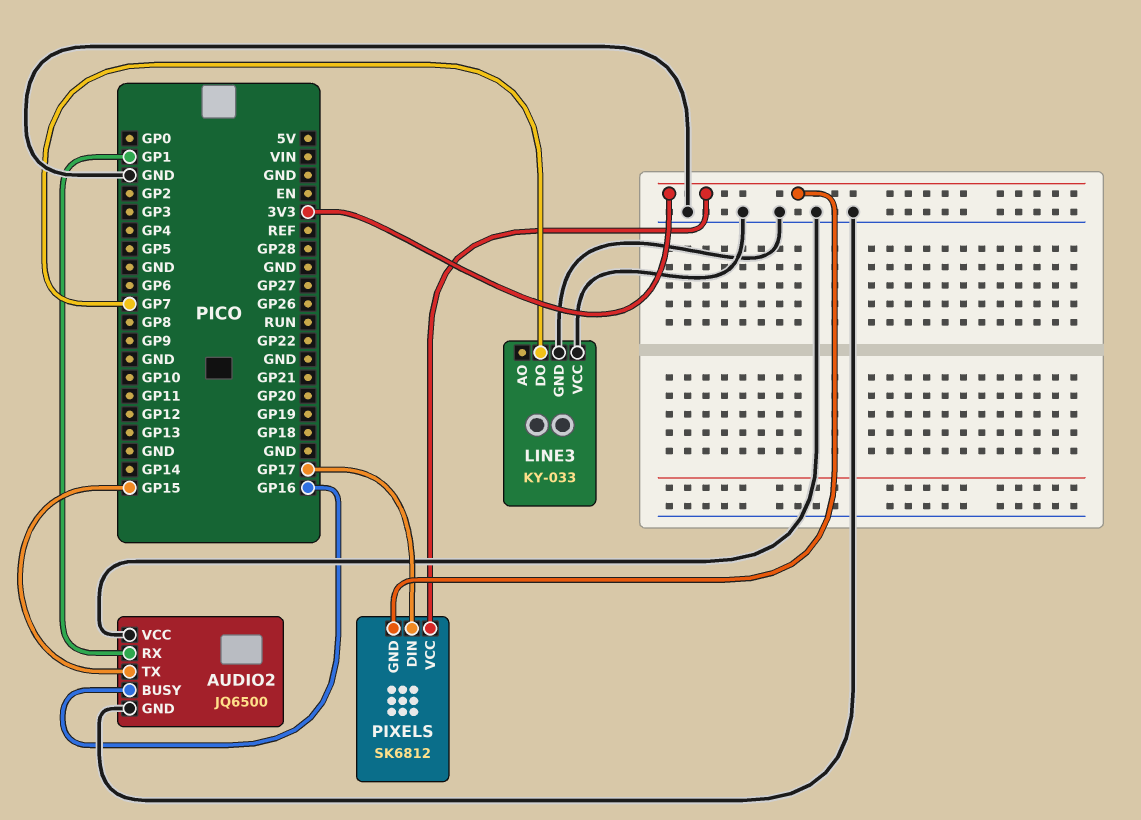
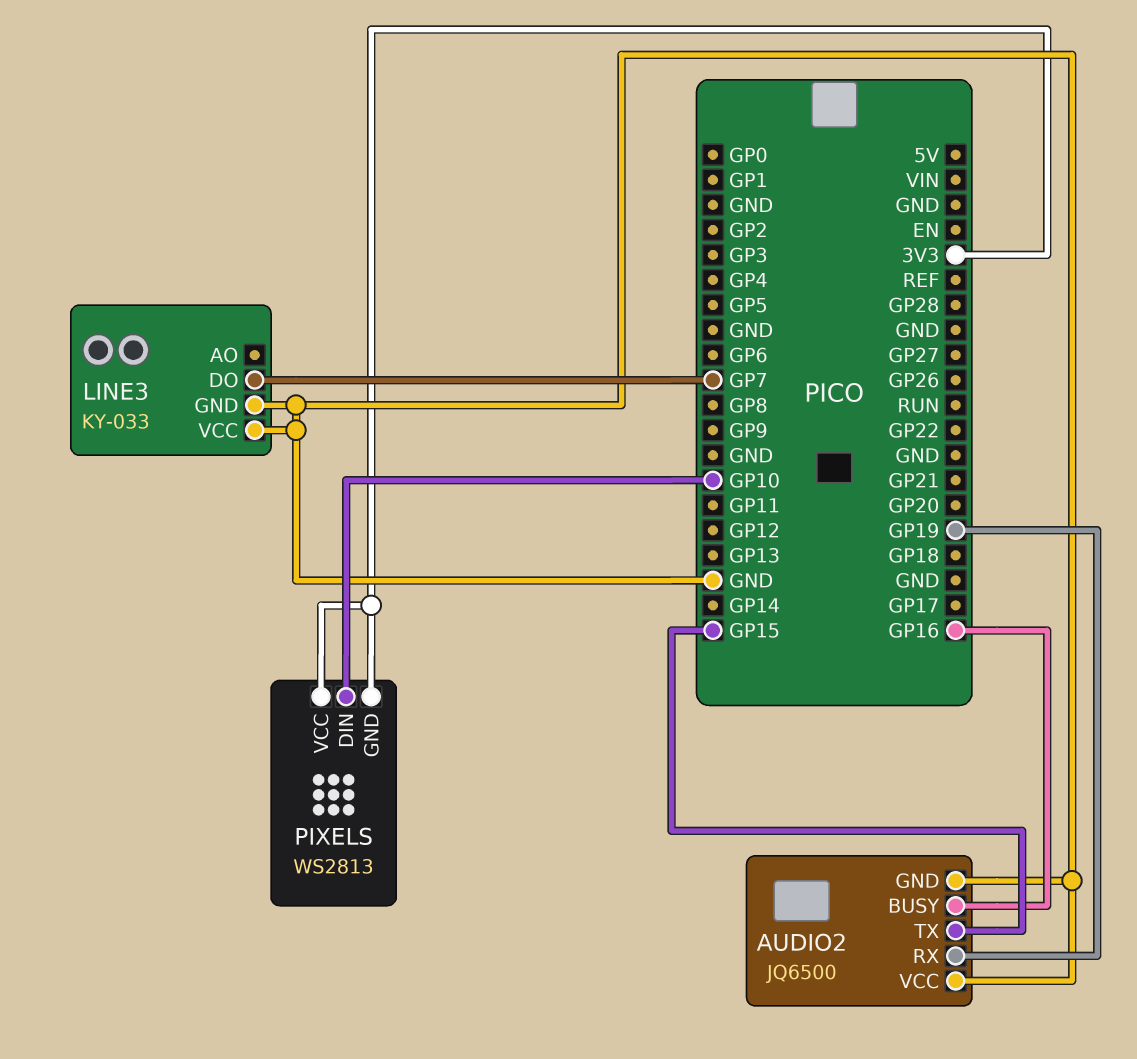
AUDIO2 pin RX: GP1 -> GP19
PIXELS: SK6812 -> WS2813
PIXELS pin DIN: GP17 -> GP10

